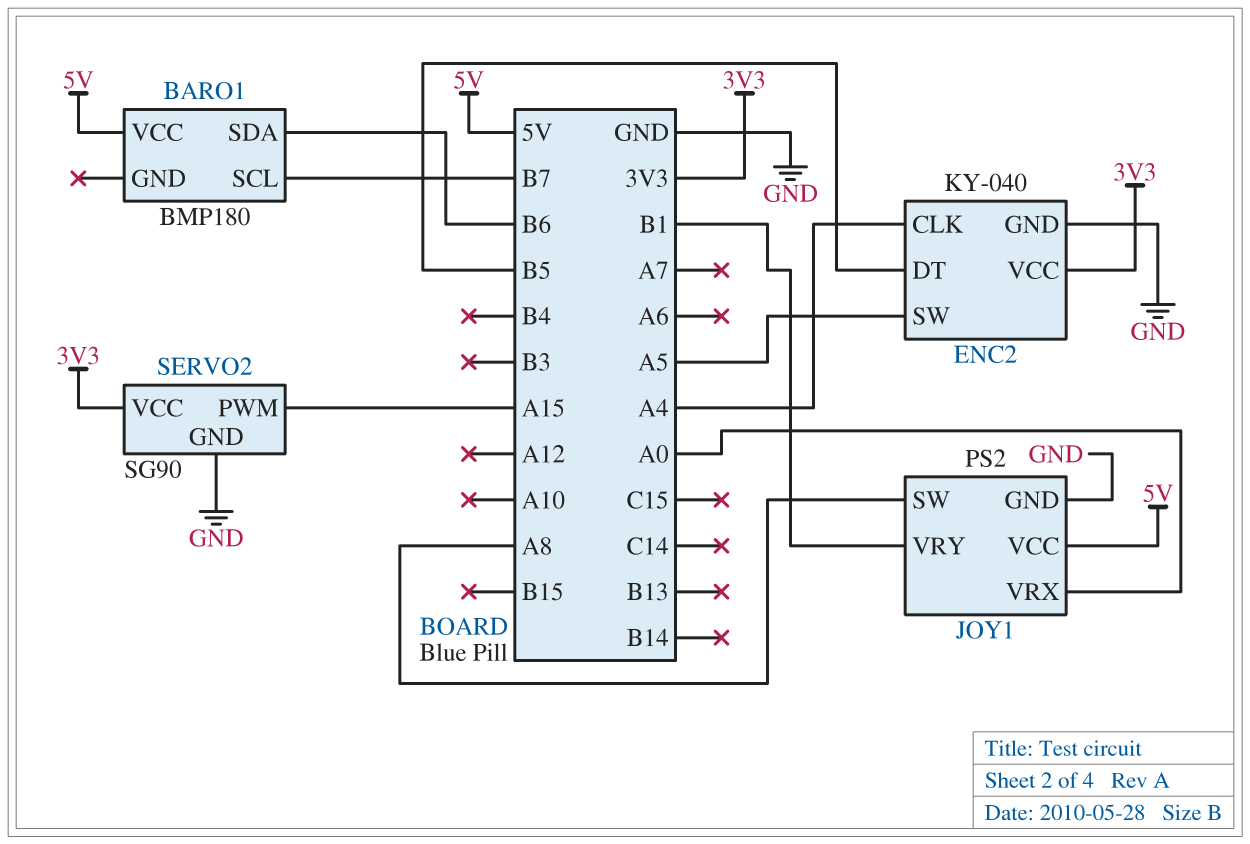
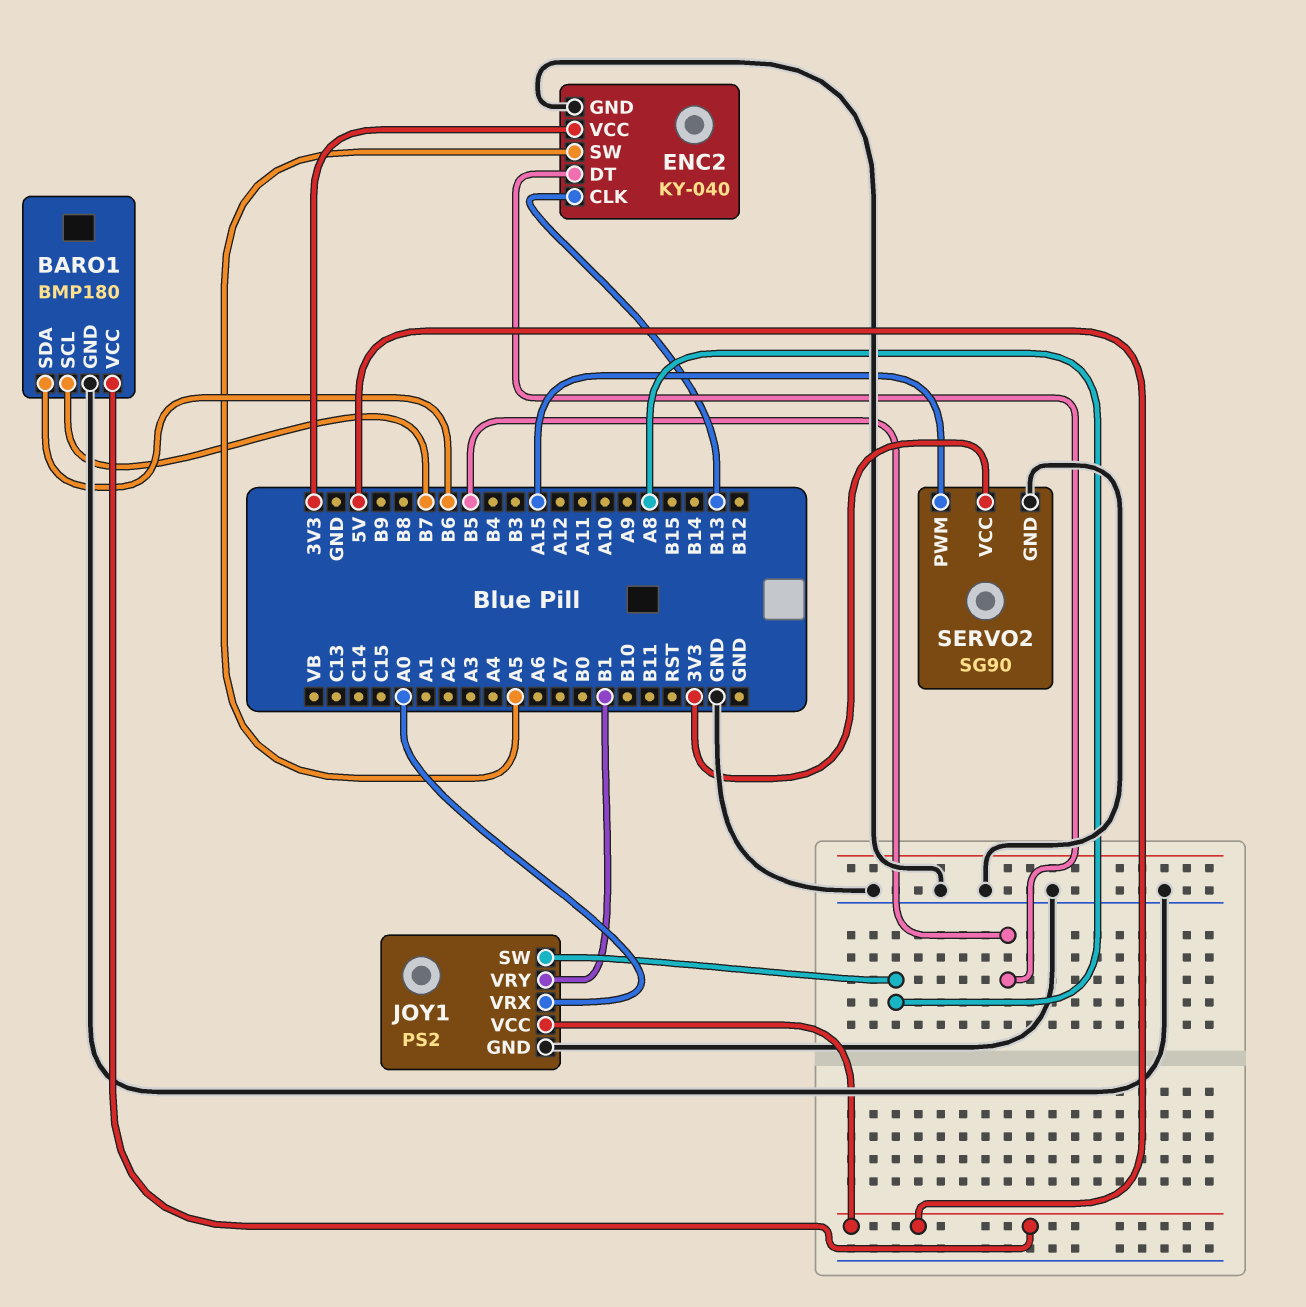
BARO1 pin GND: none -> GND
ENC2 pin CLK: A4 -> B13

